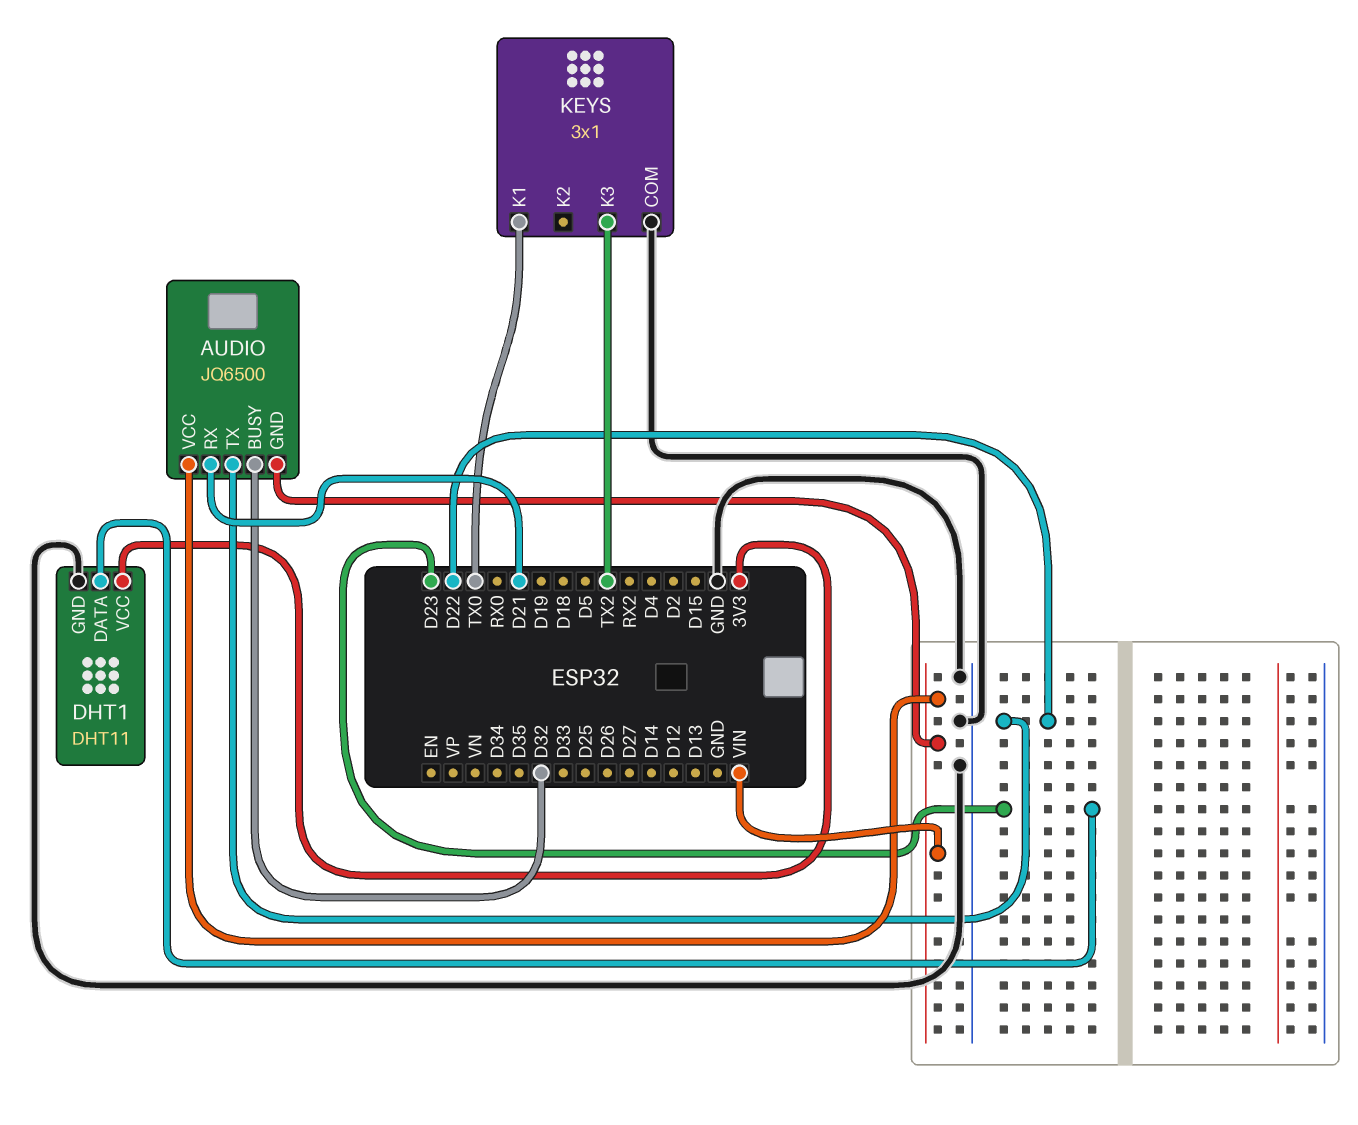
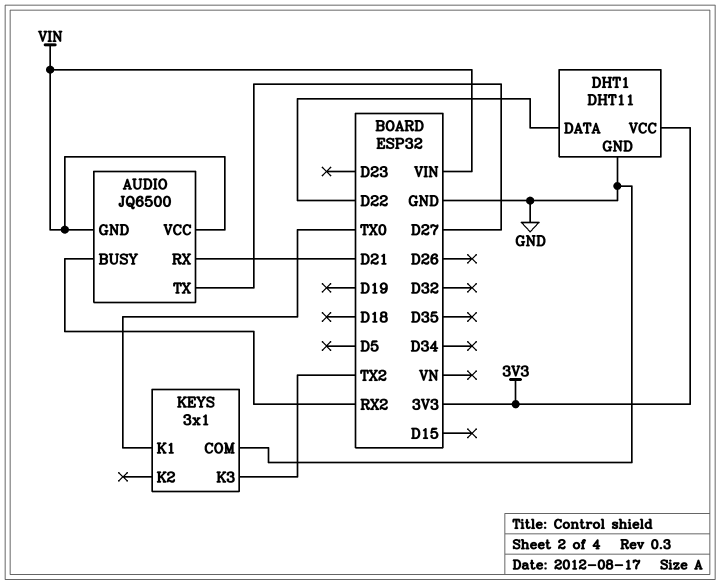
AUDIO pin BUSY: D32 -> RX2
AUDIO pin TX: D22 -> D27
DHT1 pin DATA: D23 -> D22

